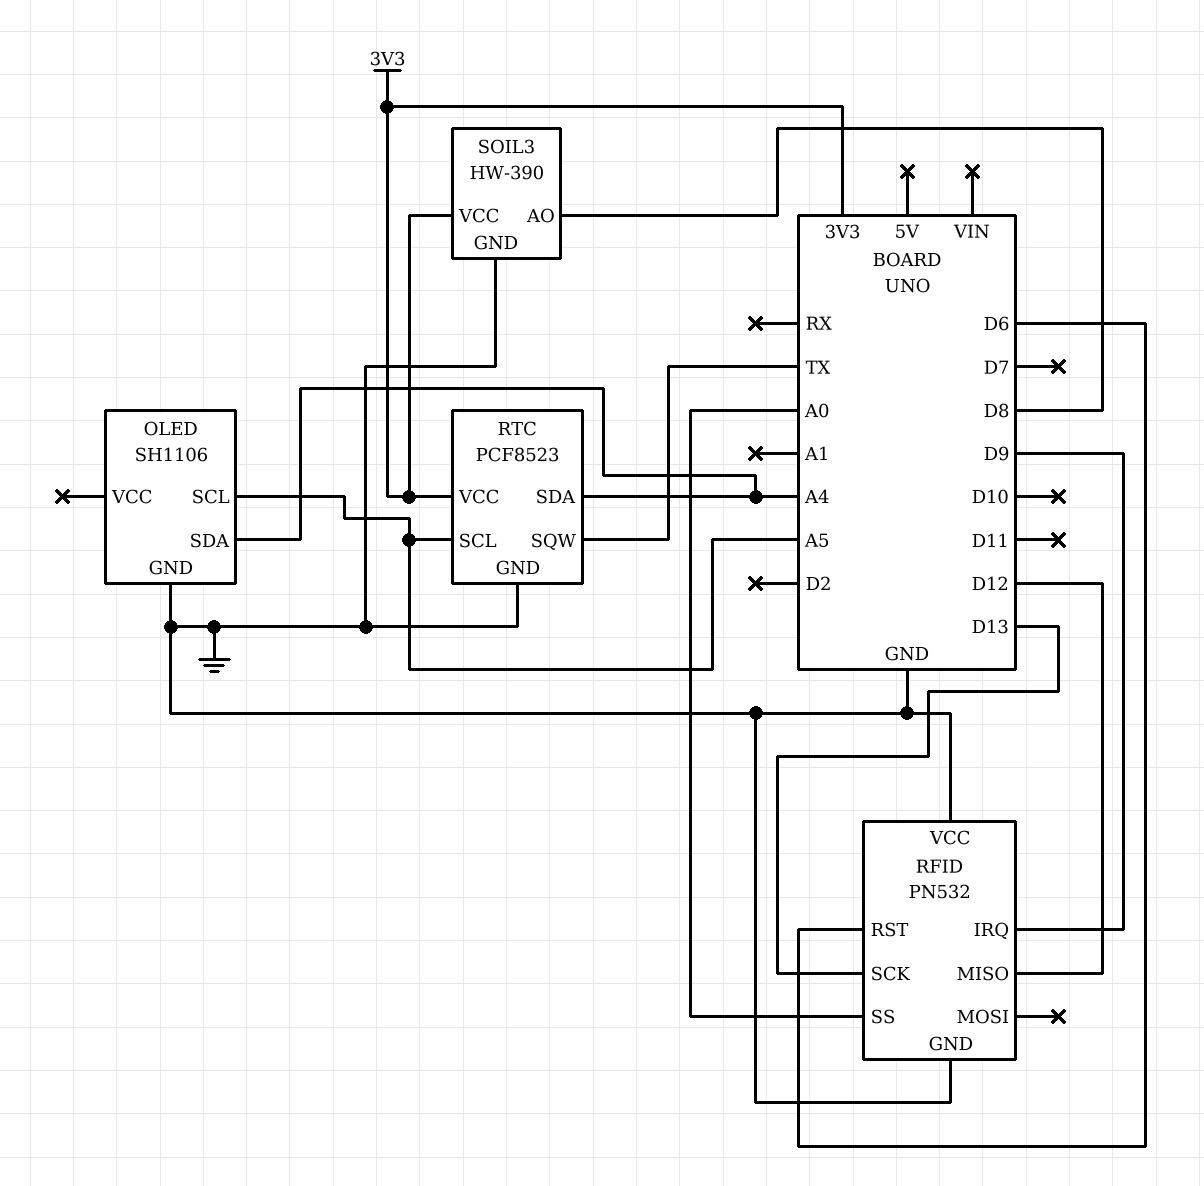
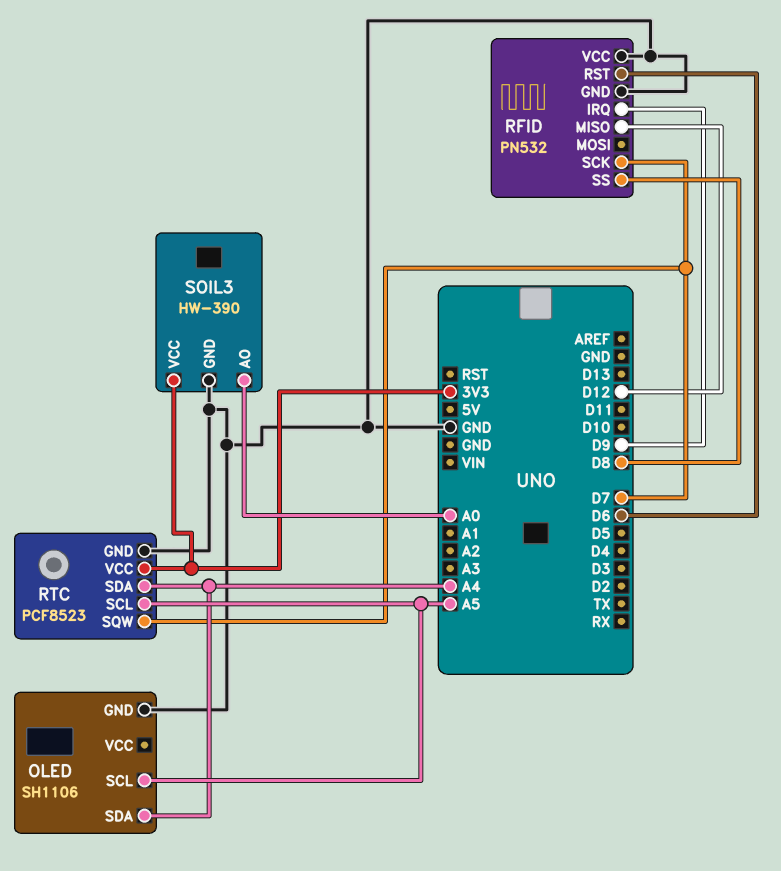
RFID pin SCK: D13 -> D7
RFID pin SS: A0 -> D8
RTC pin SQW: TX -> D7
SOIL3 pin AO: D8 -> A0

